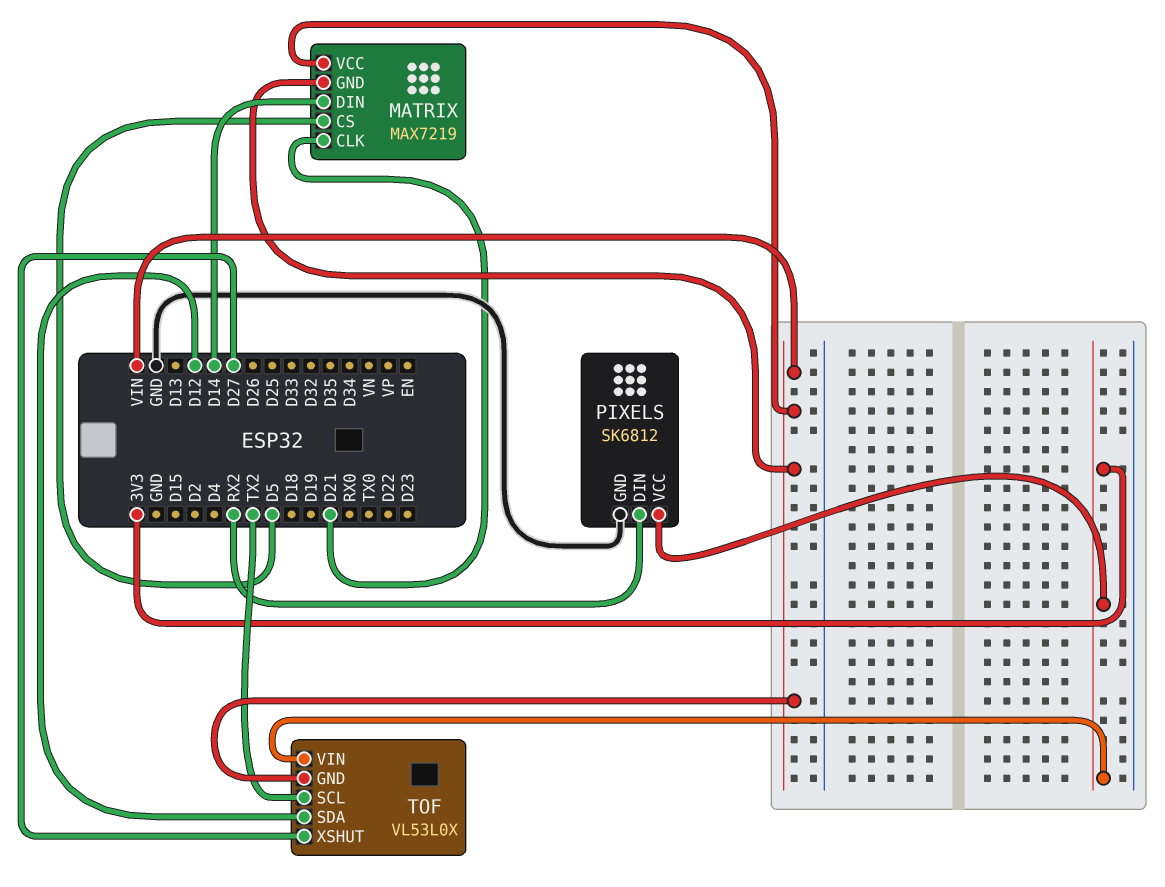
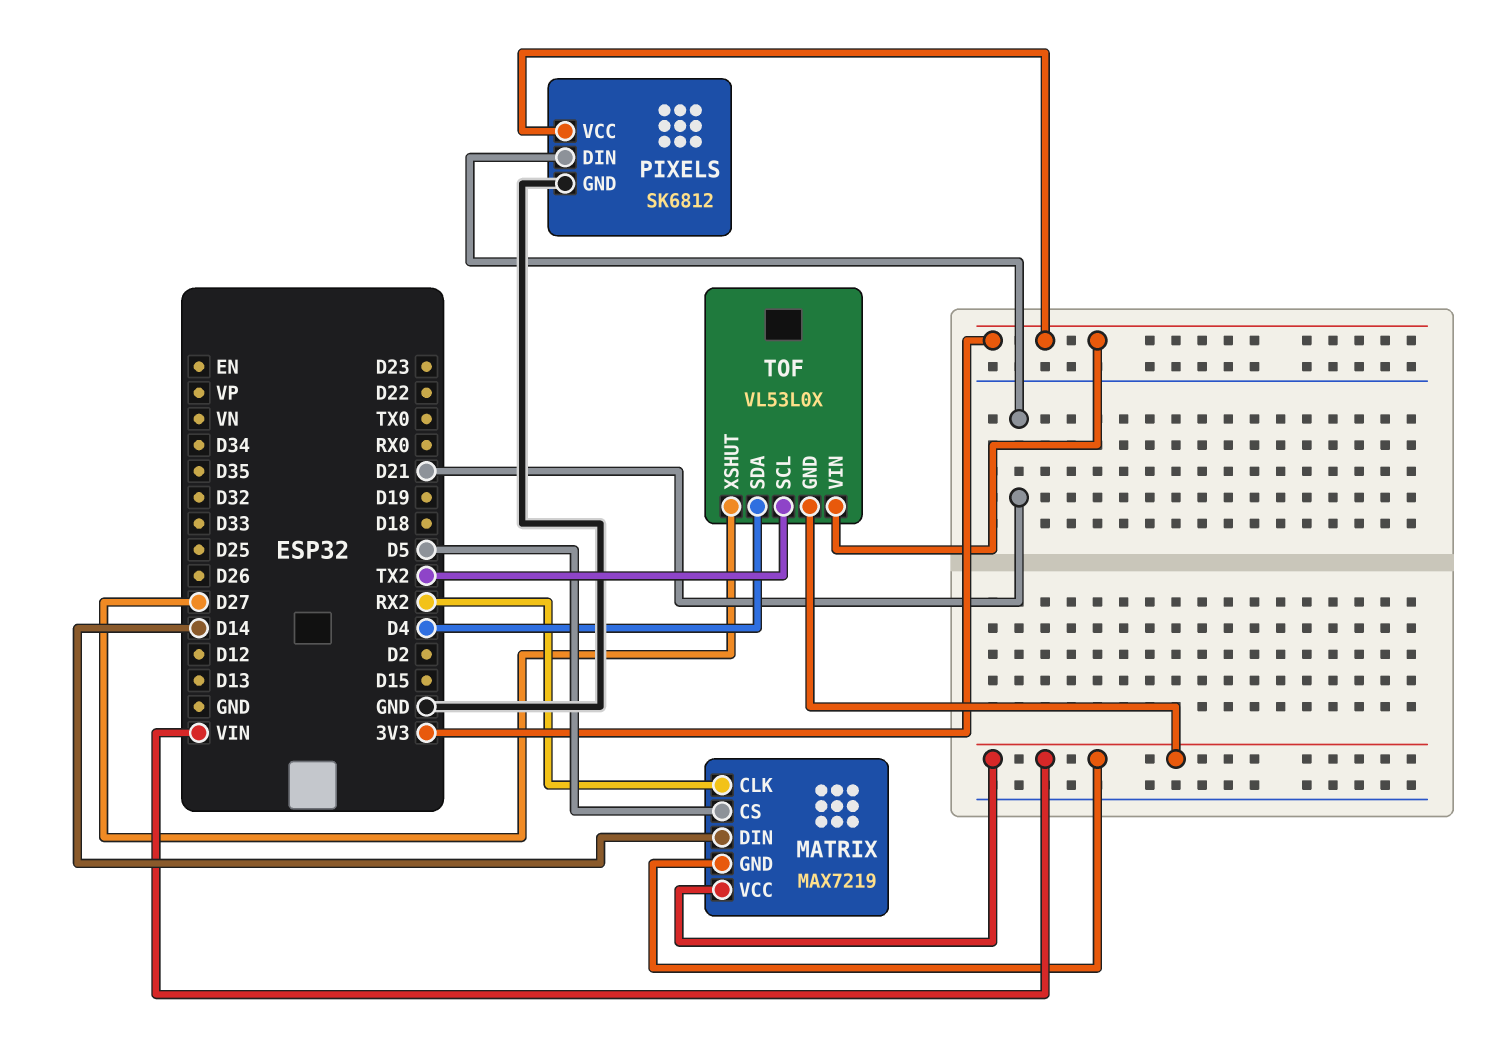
MATRIX pin CLK: D21 -> RX2
PIXELS pin DIN: RX2 -> D21
TOF pin SDA: D12 -> D4

